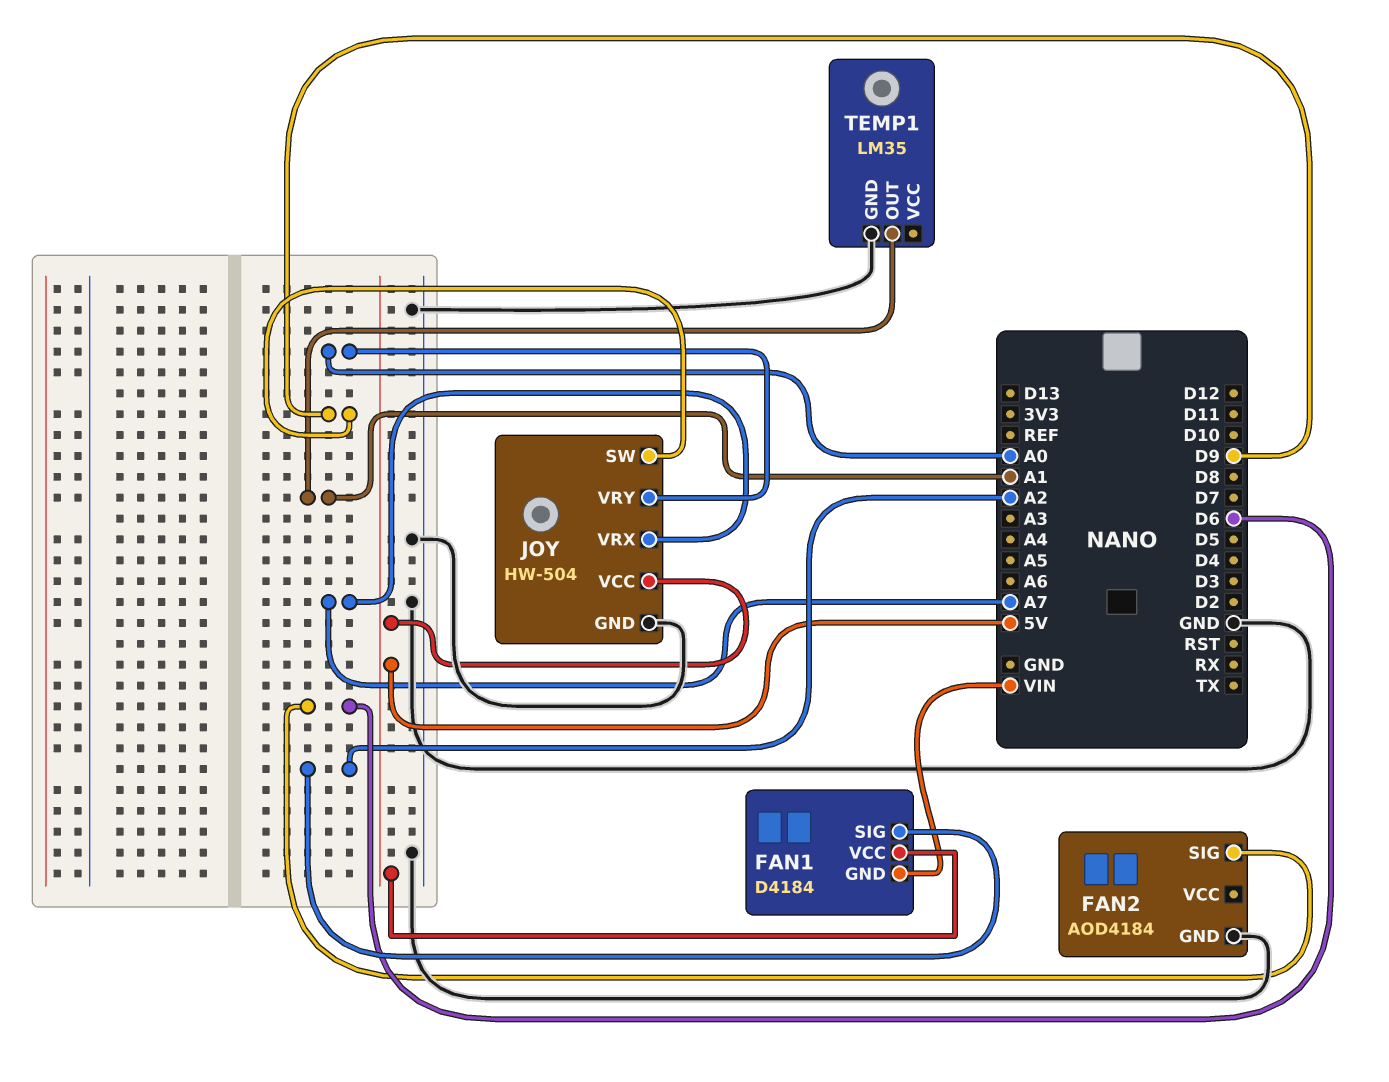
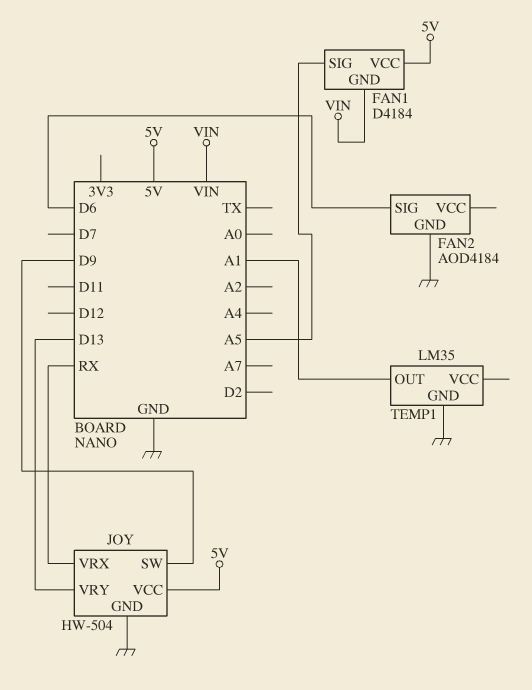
FAN1 pin SIG: A2 -> A5
JOY pin VRX: A7 -> RX
JOY pin VRY: A0 -> D13

